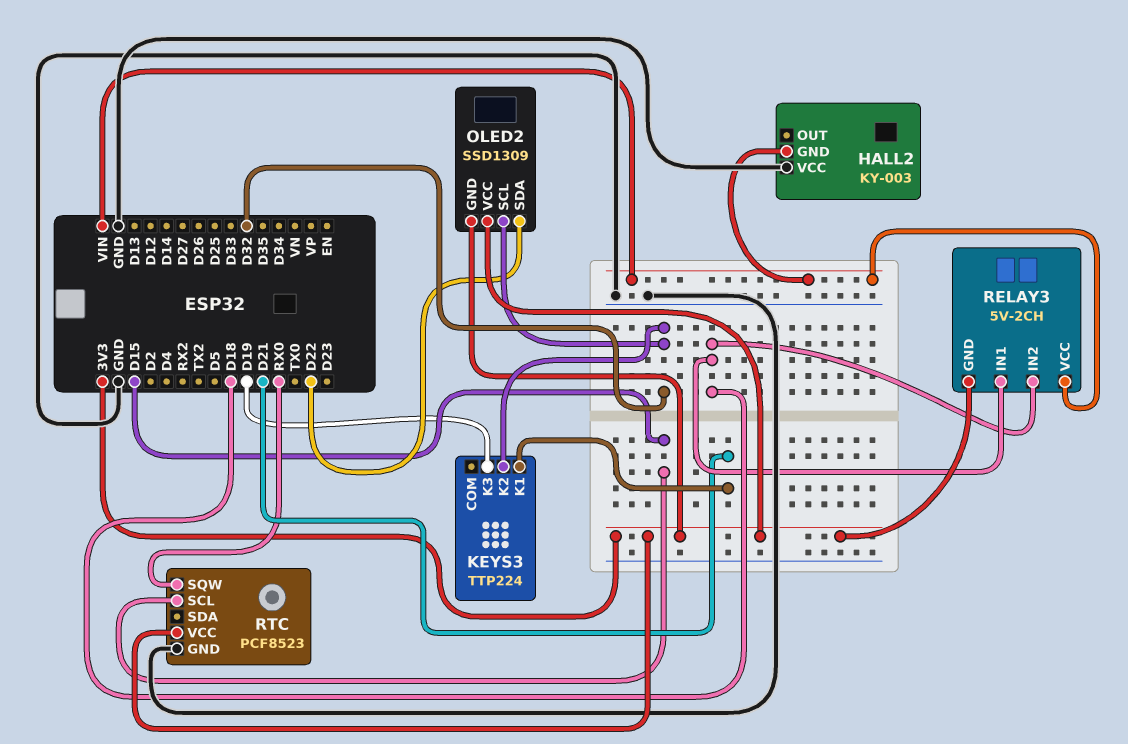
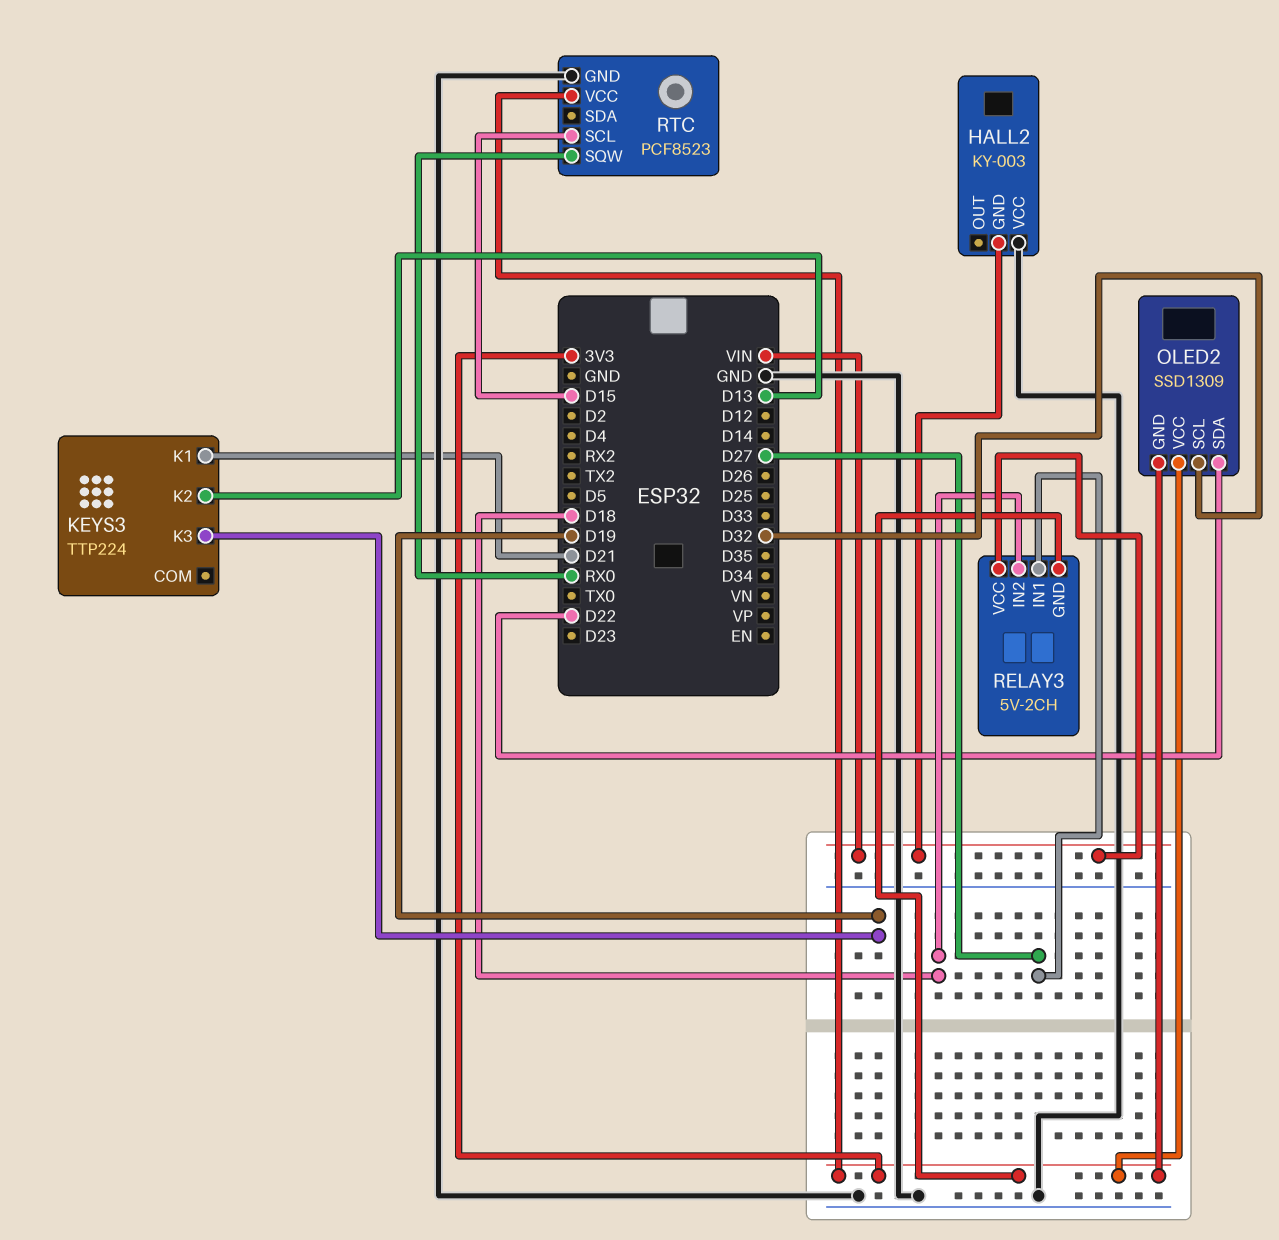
KEYS3 pin K2: D32 -> D13
RELAY3 pin IN1: D18 -> D27

